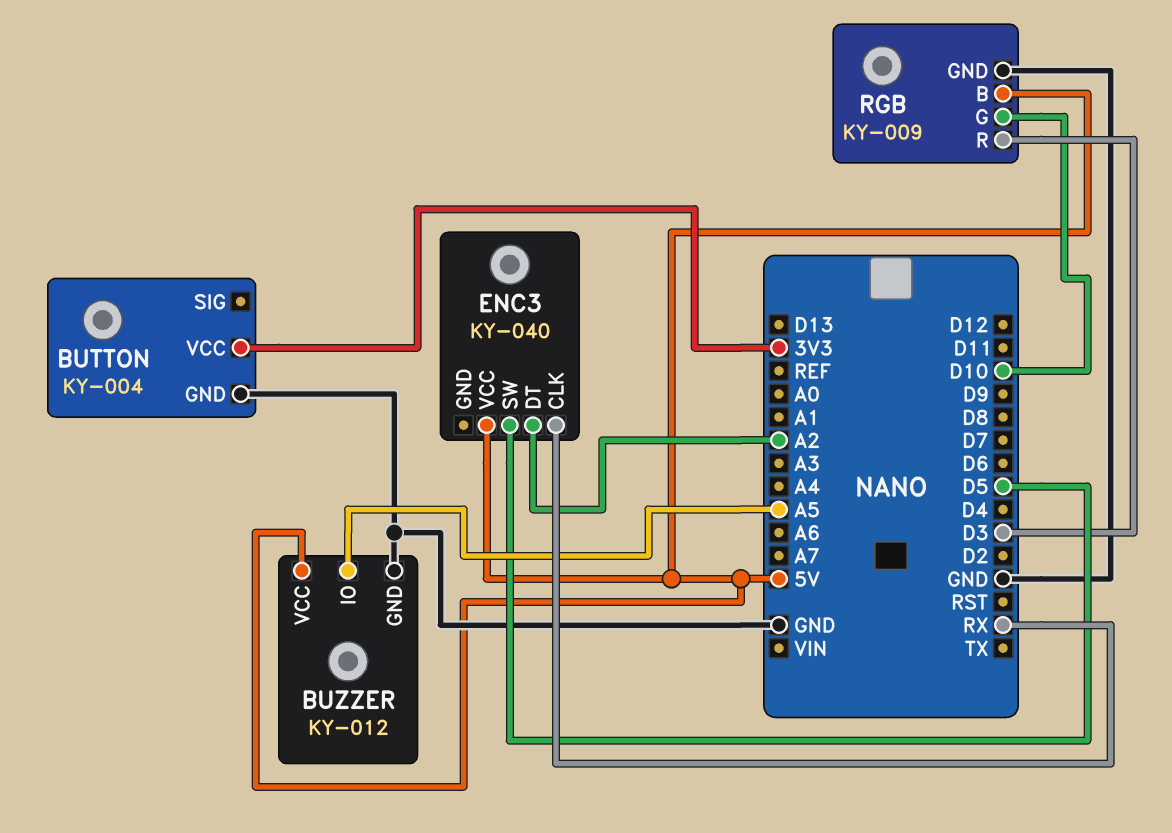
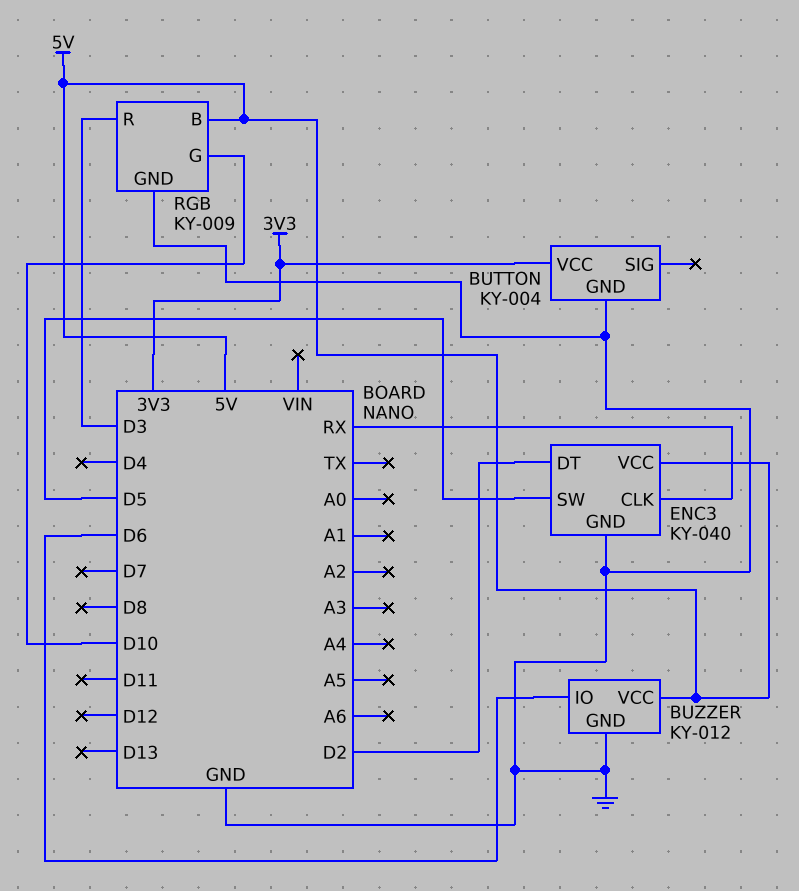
BUZZER pin IO: A5 -> D6
ENC3 pin DT: A2 -> D2
ENC3 pin GND: none -> GND

